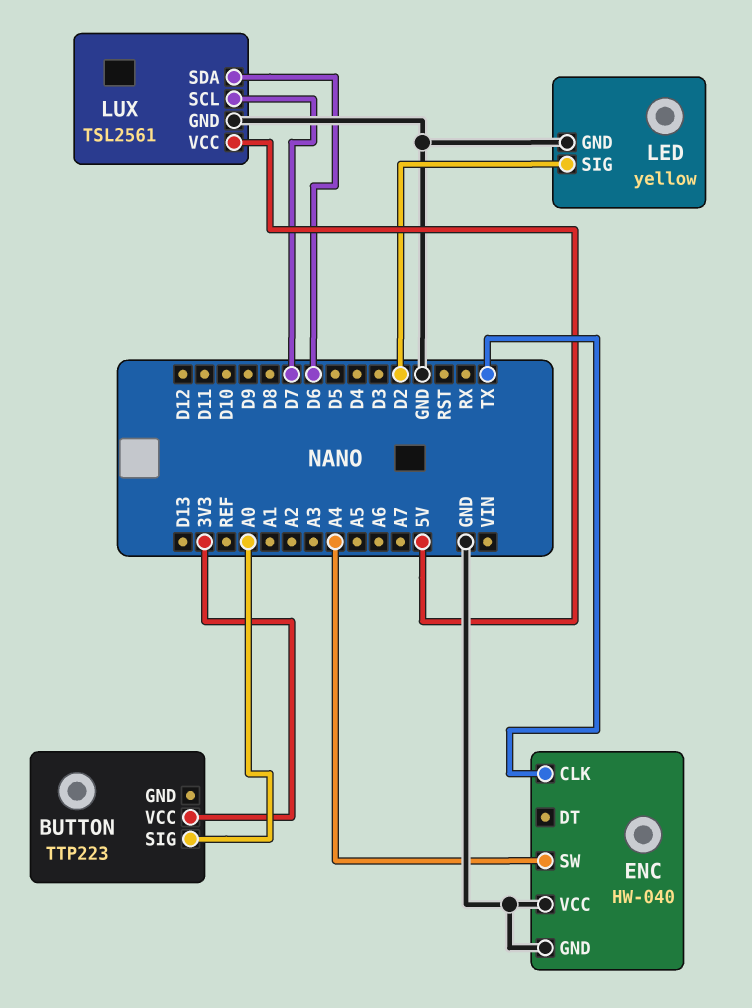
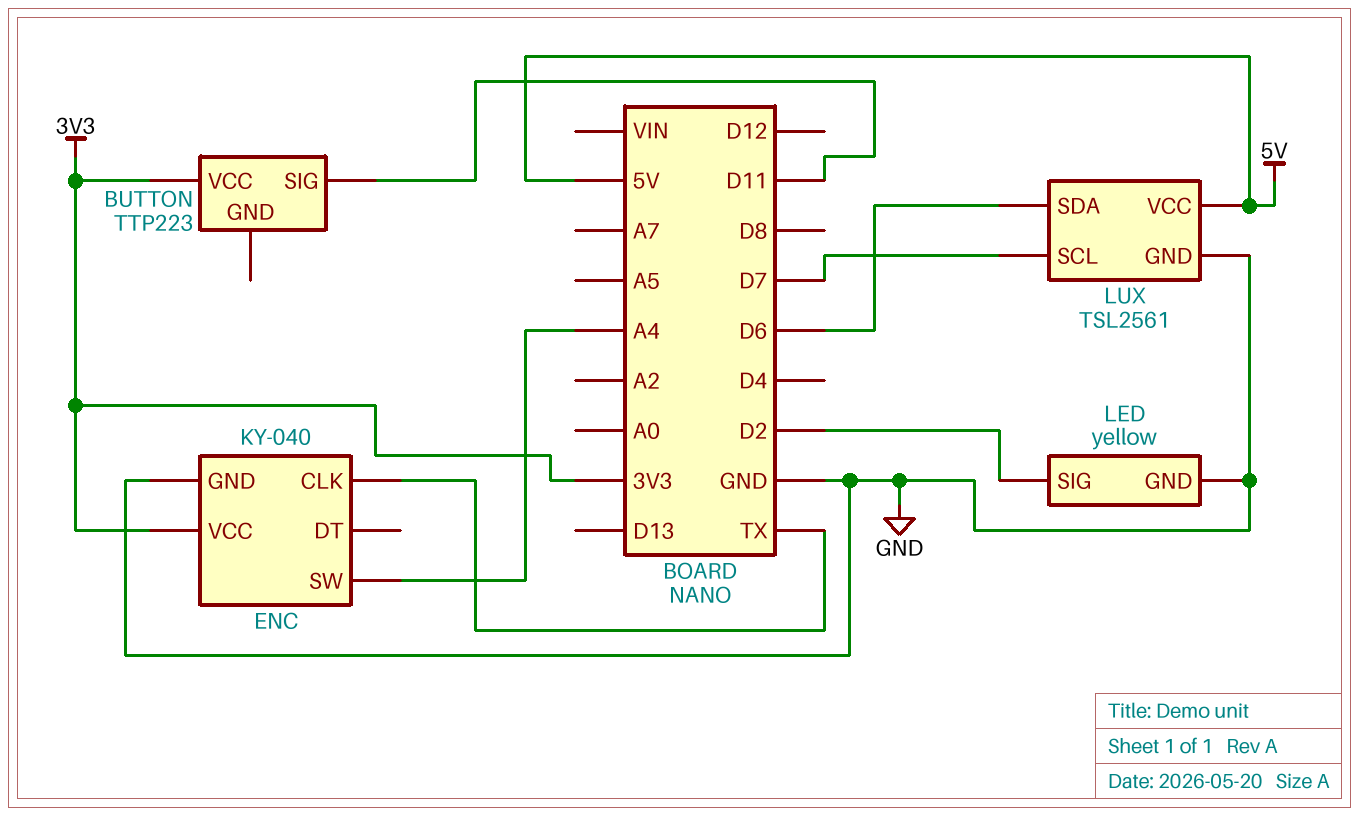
BUTTON pin SIG: A0 -> D11
ENC: HW-040 -> KY-040
ENC pin VCC: GND -> 3V3

